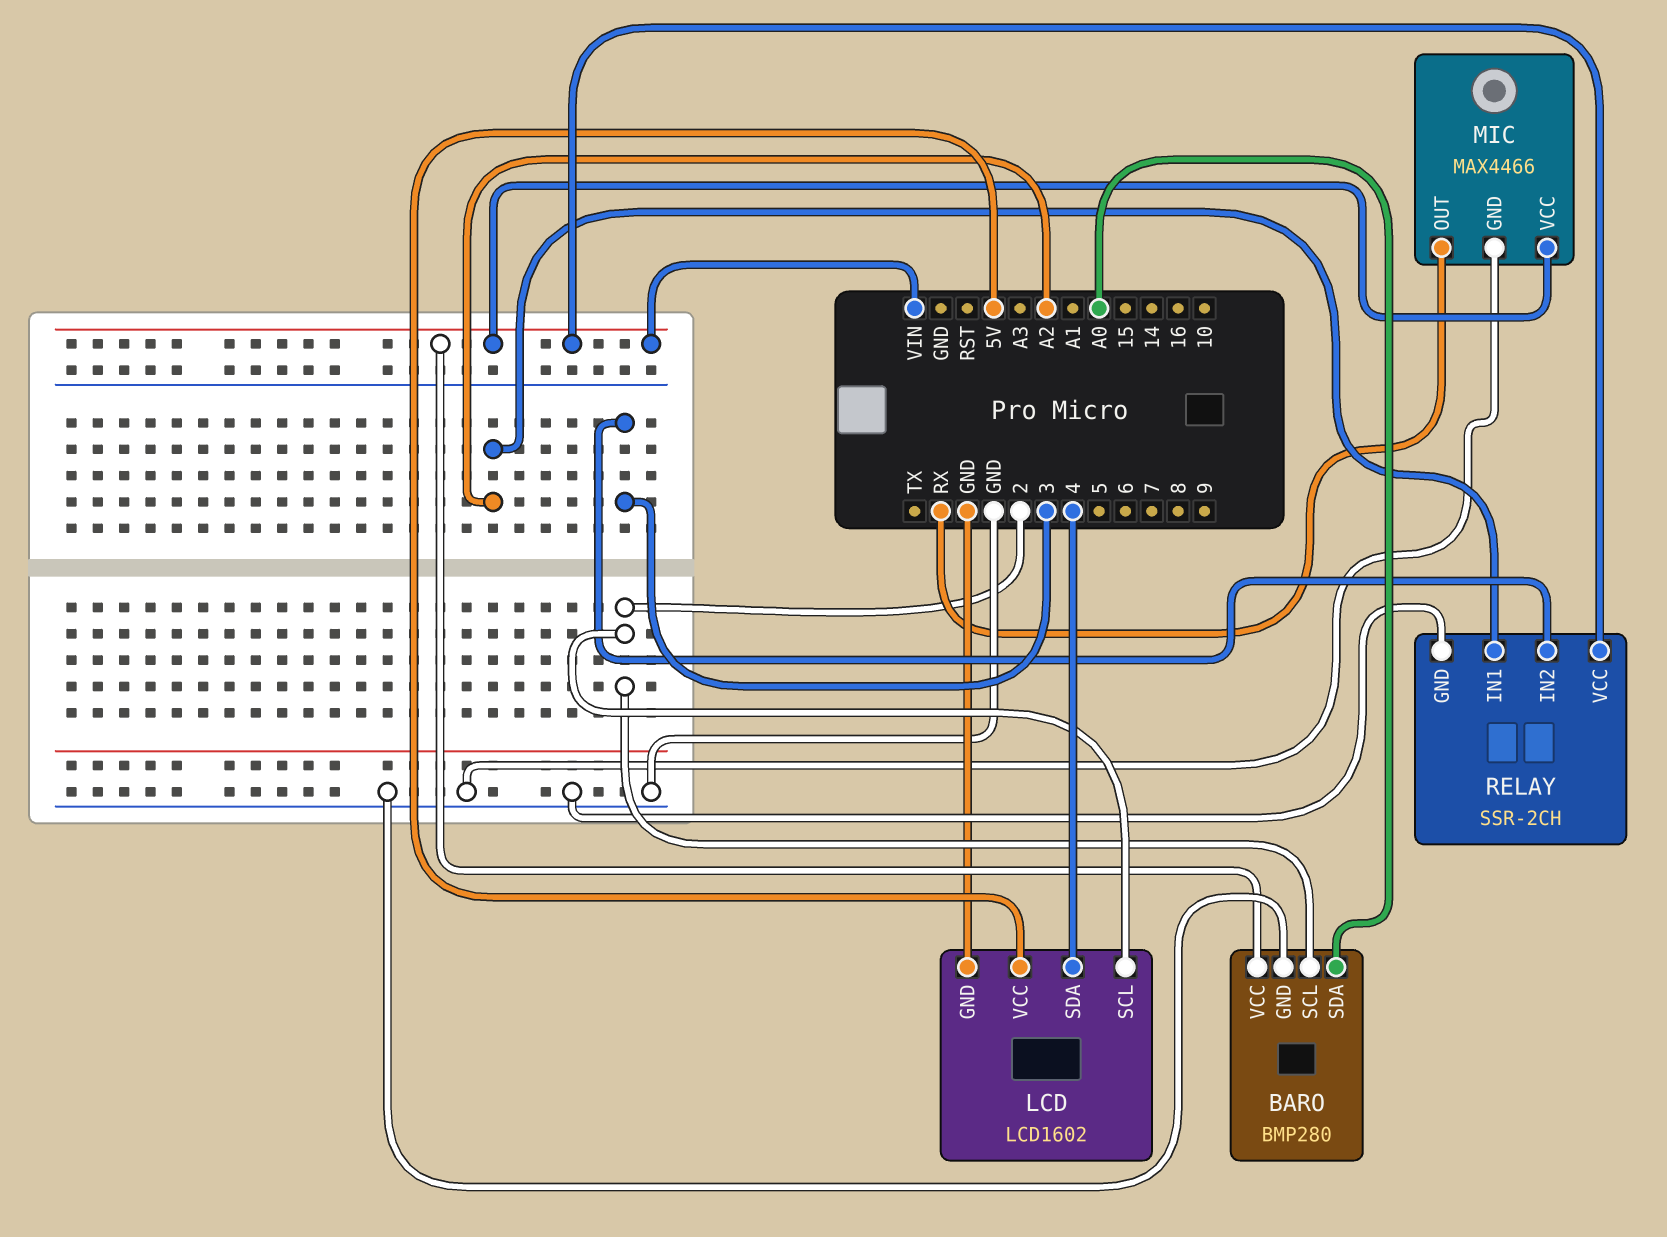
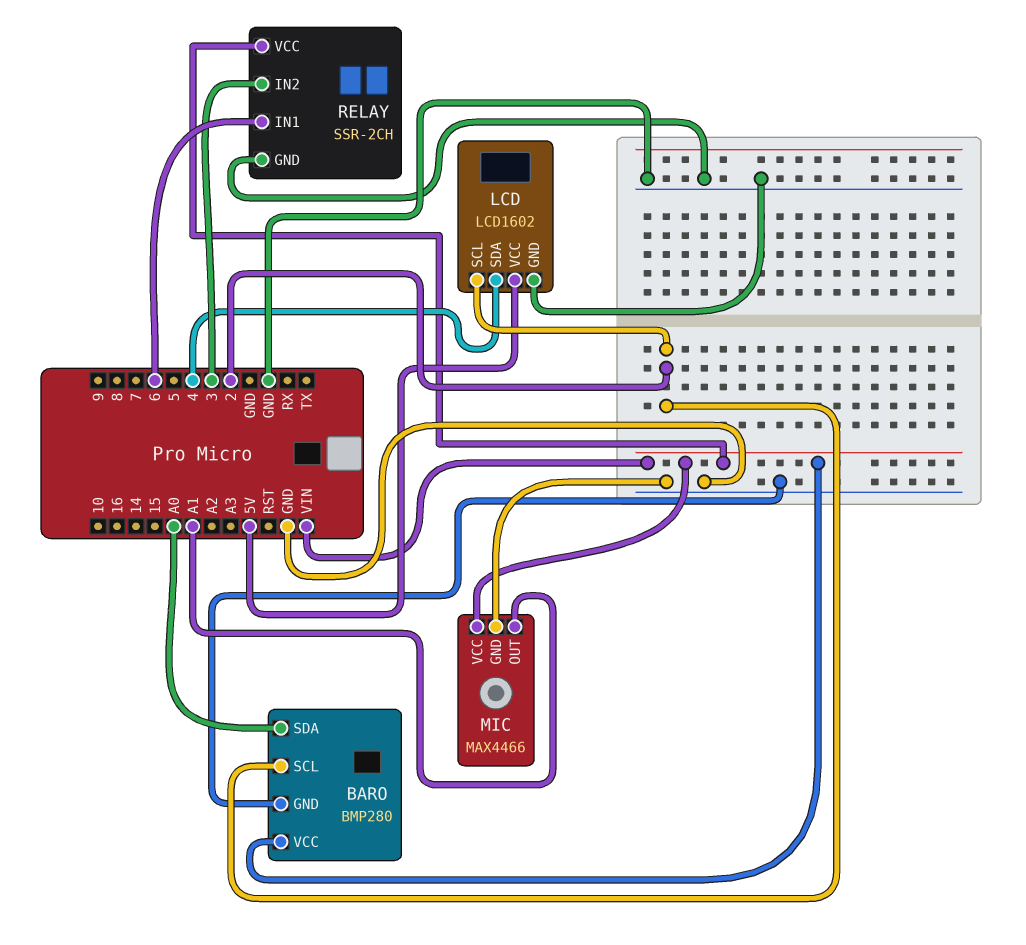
MIC pin OUT: RX -> A1
RELAY pin IN1: A2 -> 6

